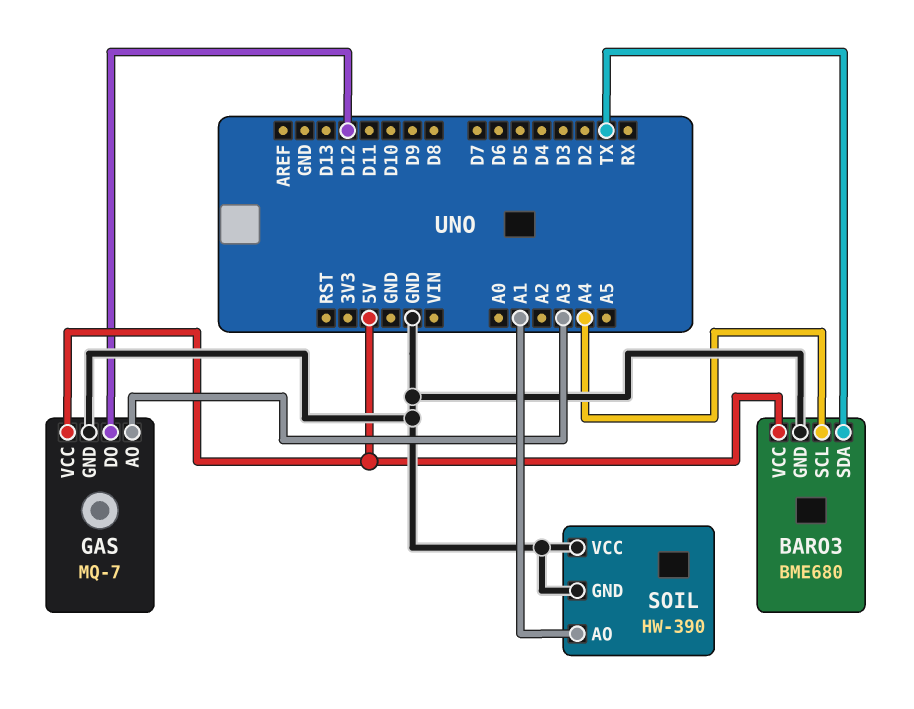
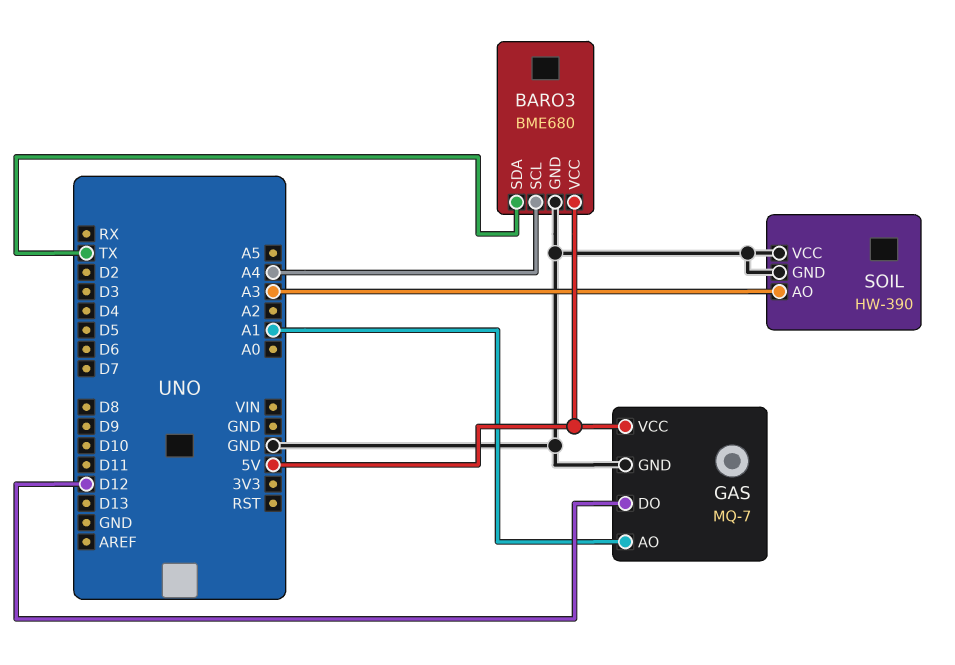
GAS pin AO: A3 -> A1
SOIL pin AO: A1 -> A3

